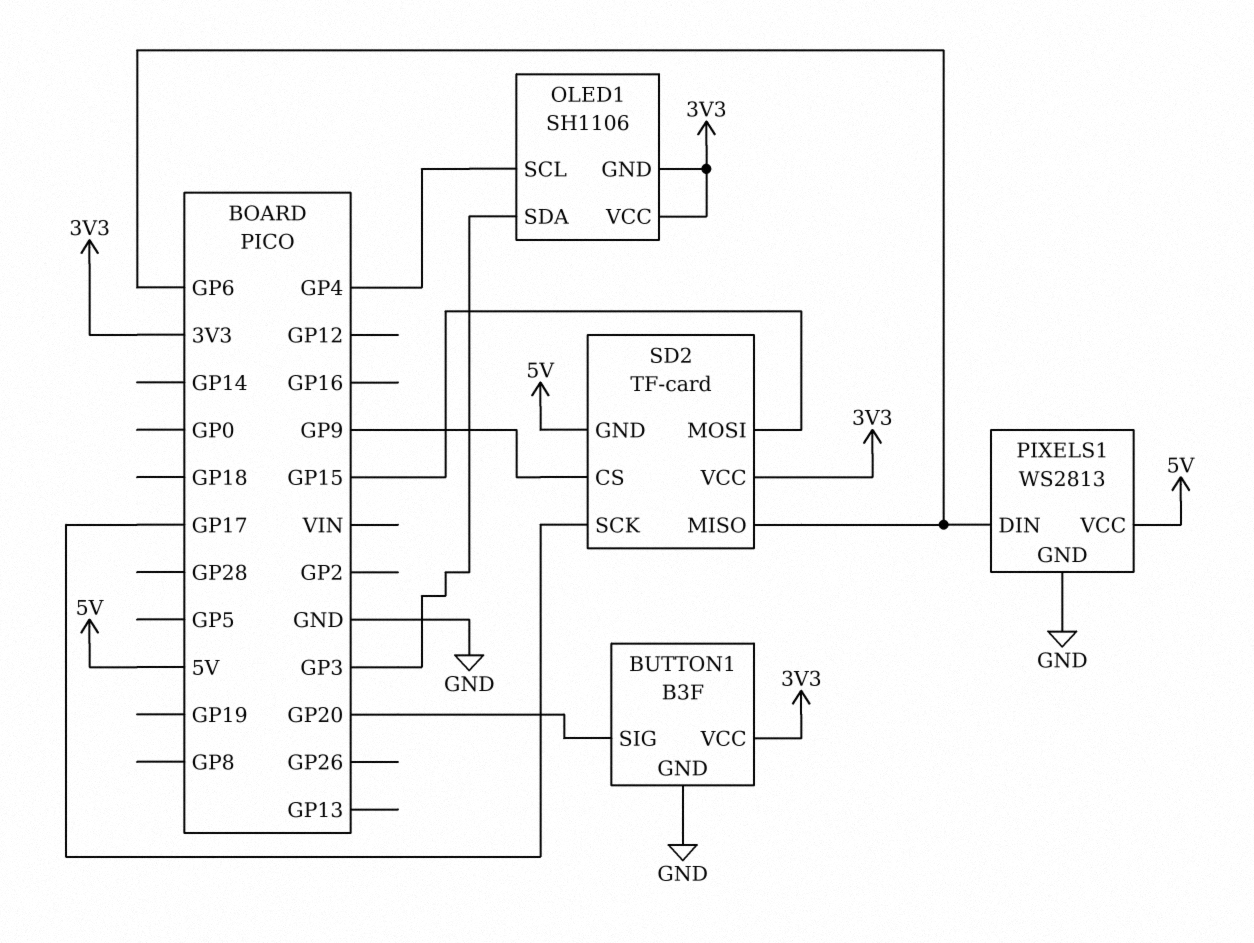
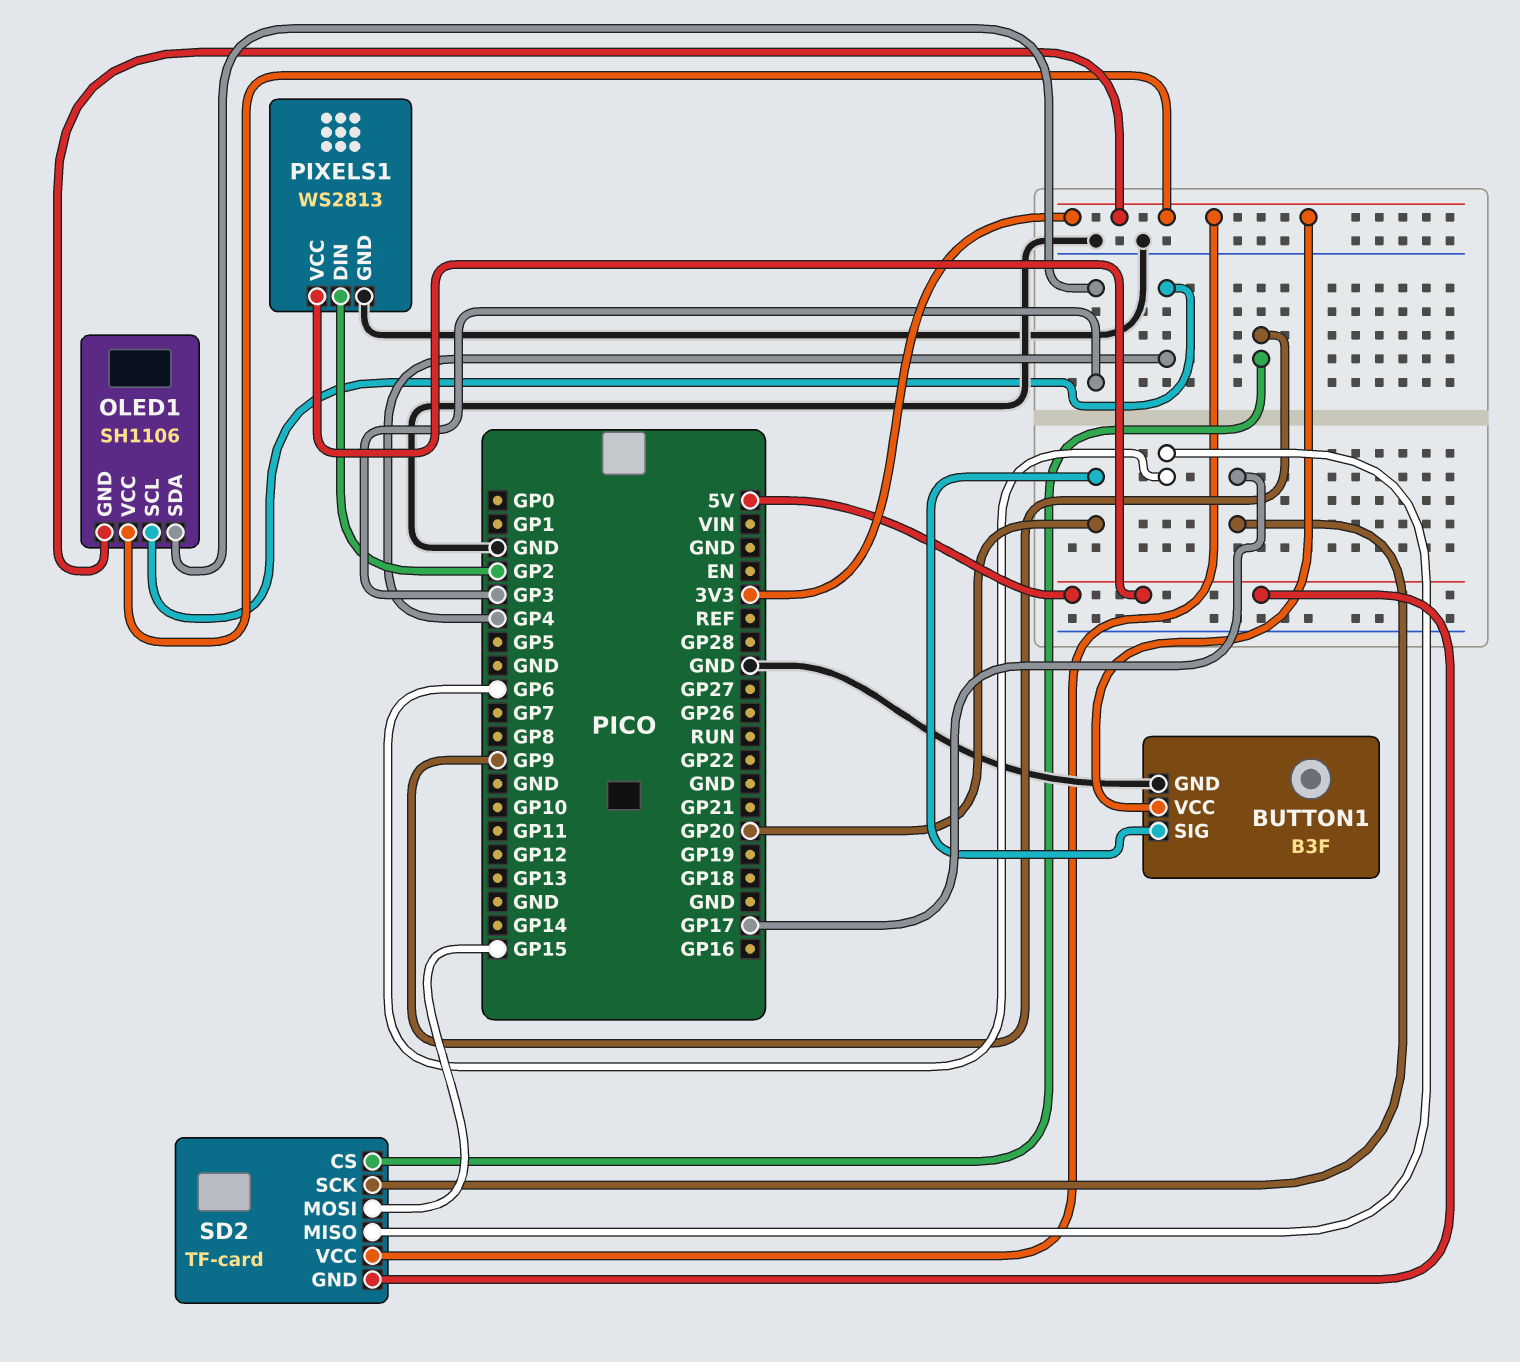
PIXELS1 pin DIN: GP6 -> GP2

